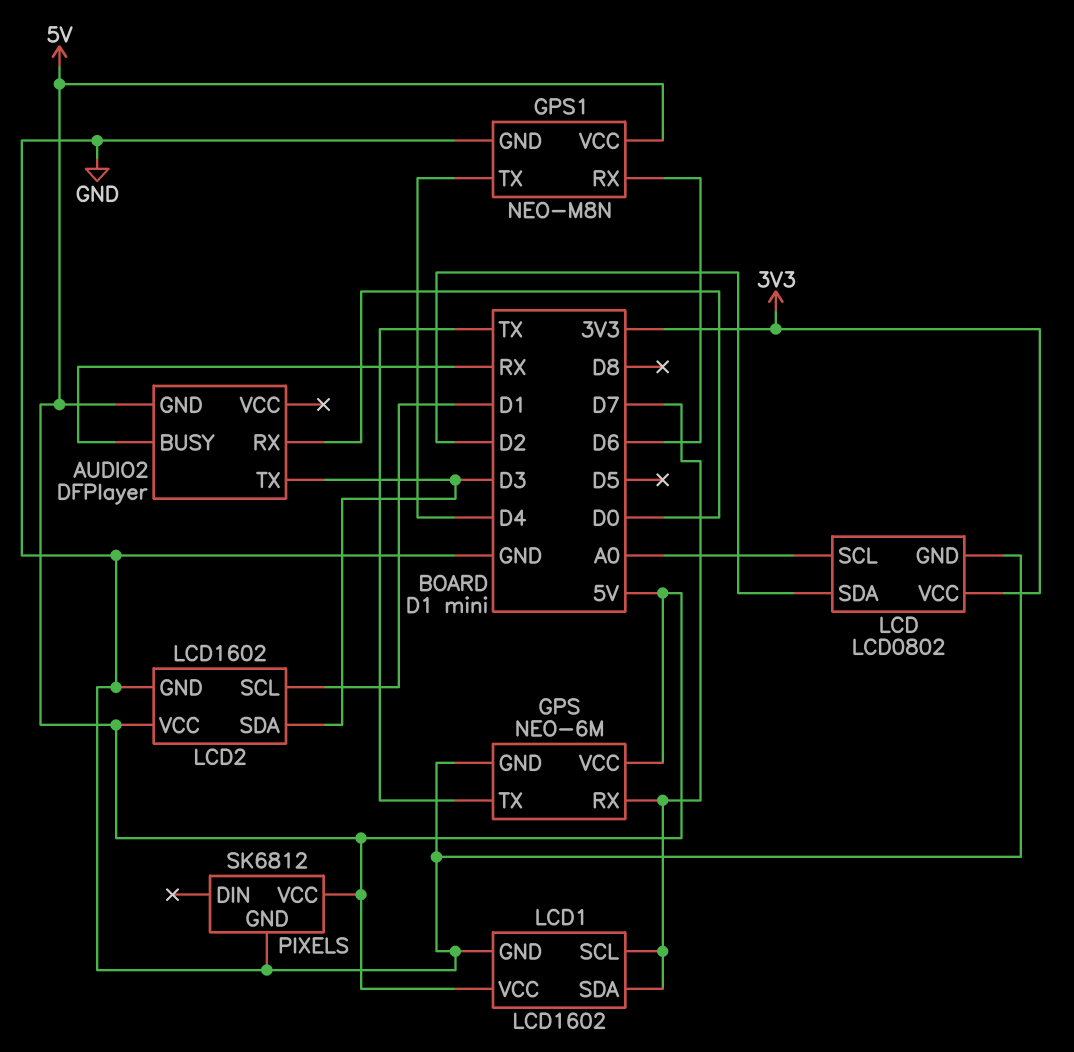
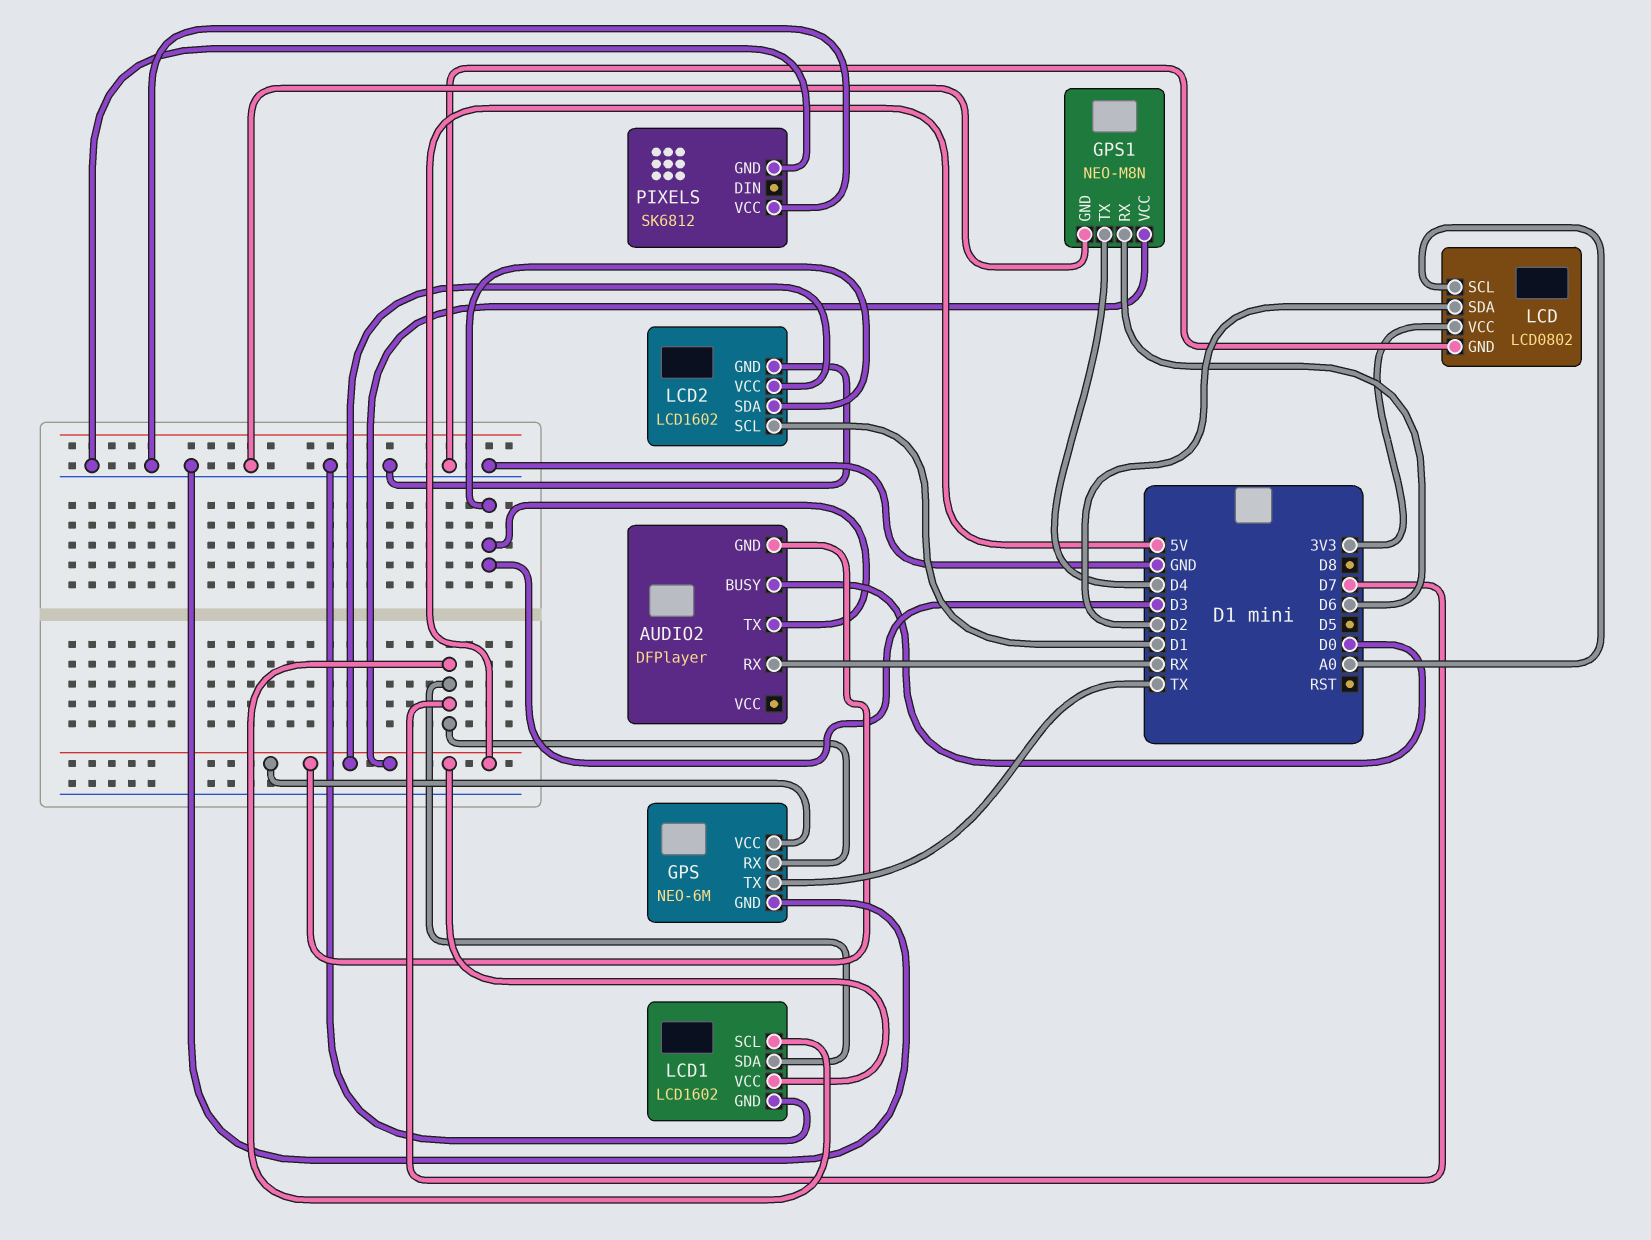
AUDIO2 pin BUSY: RX -> D0
AUDIO2 pin RX: D0 -> RX
PIXELS pin VCC: 5V -> GND

